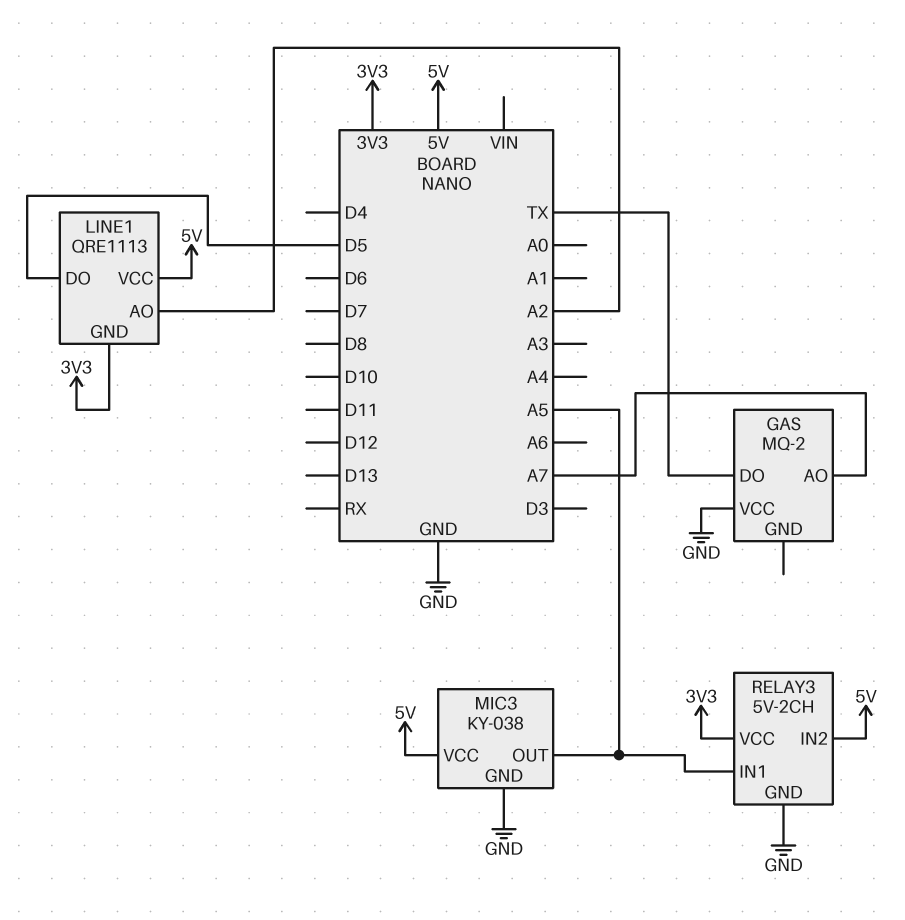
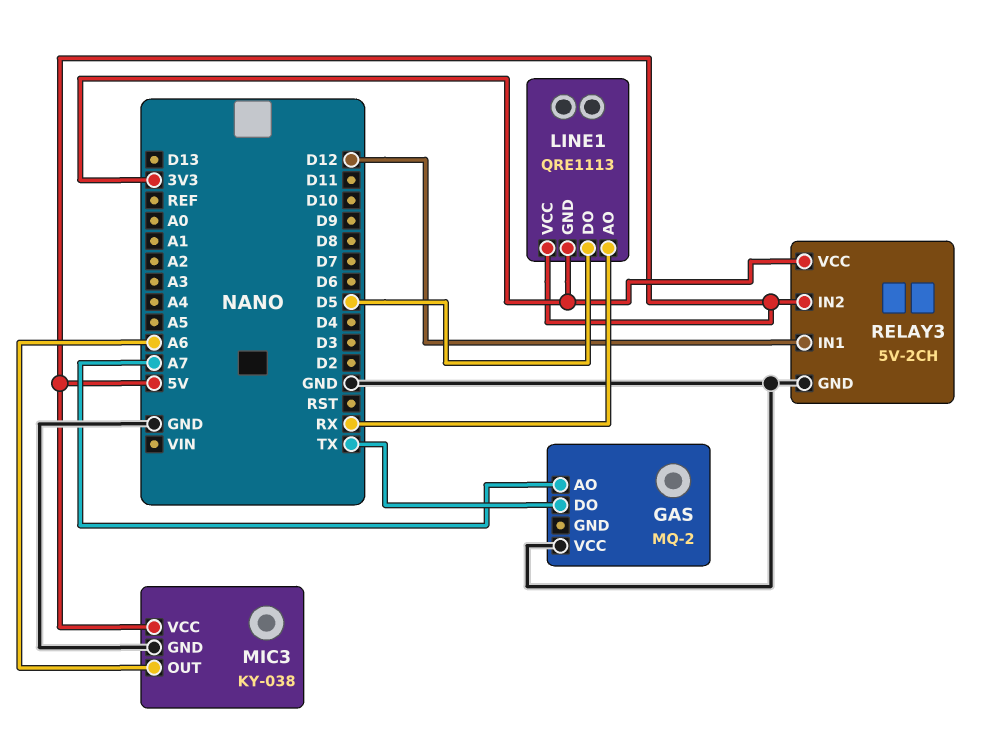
LINE1 pin AO: A2 -> RX
MIC3 pin OUT: A5 -> A6
RELAY3 pin IN1: A5 -> D12

